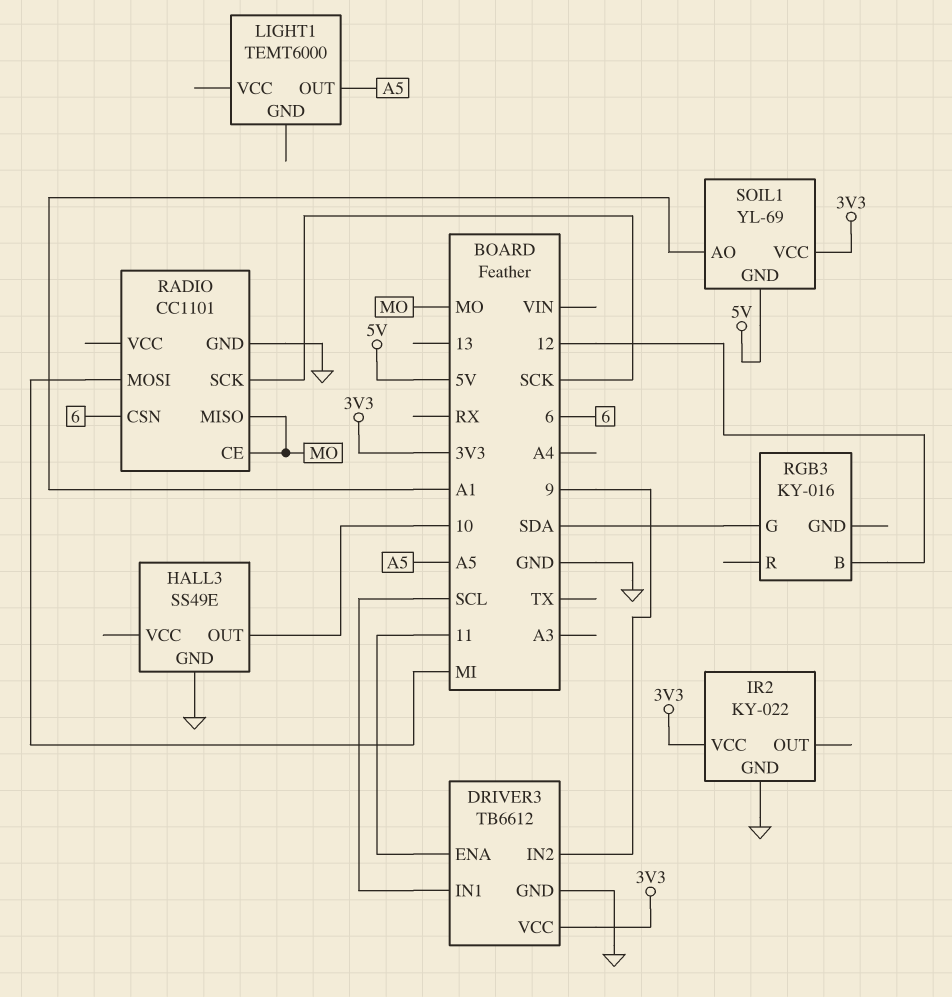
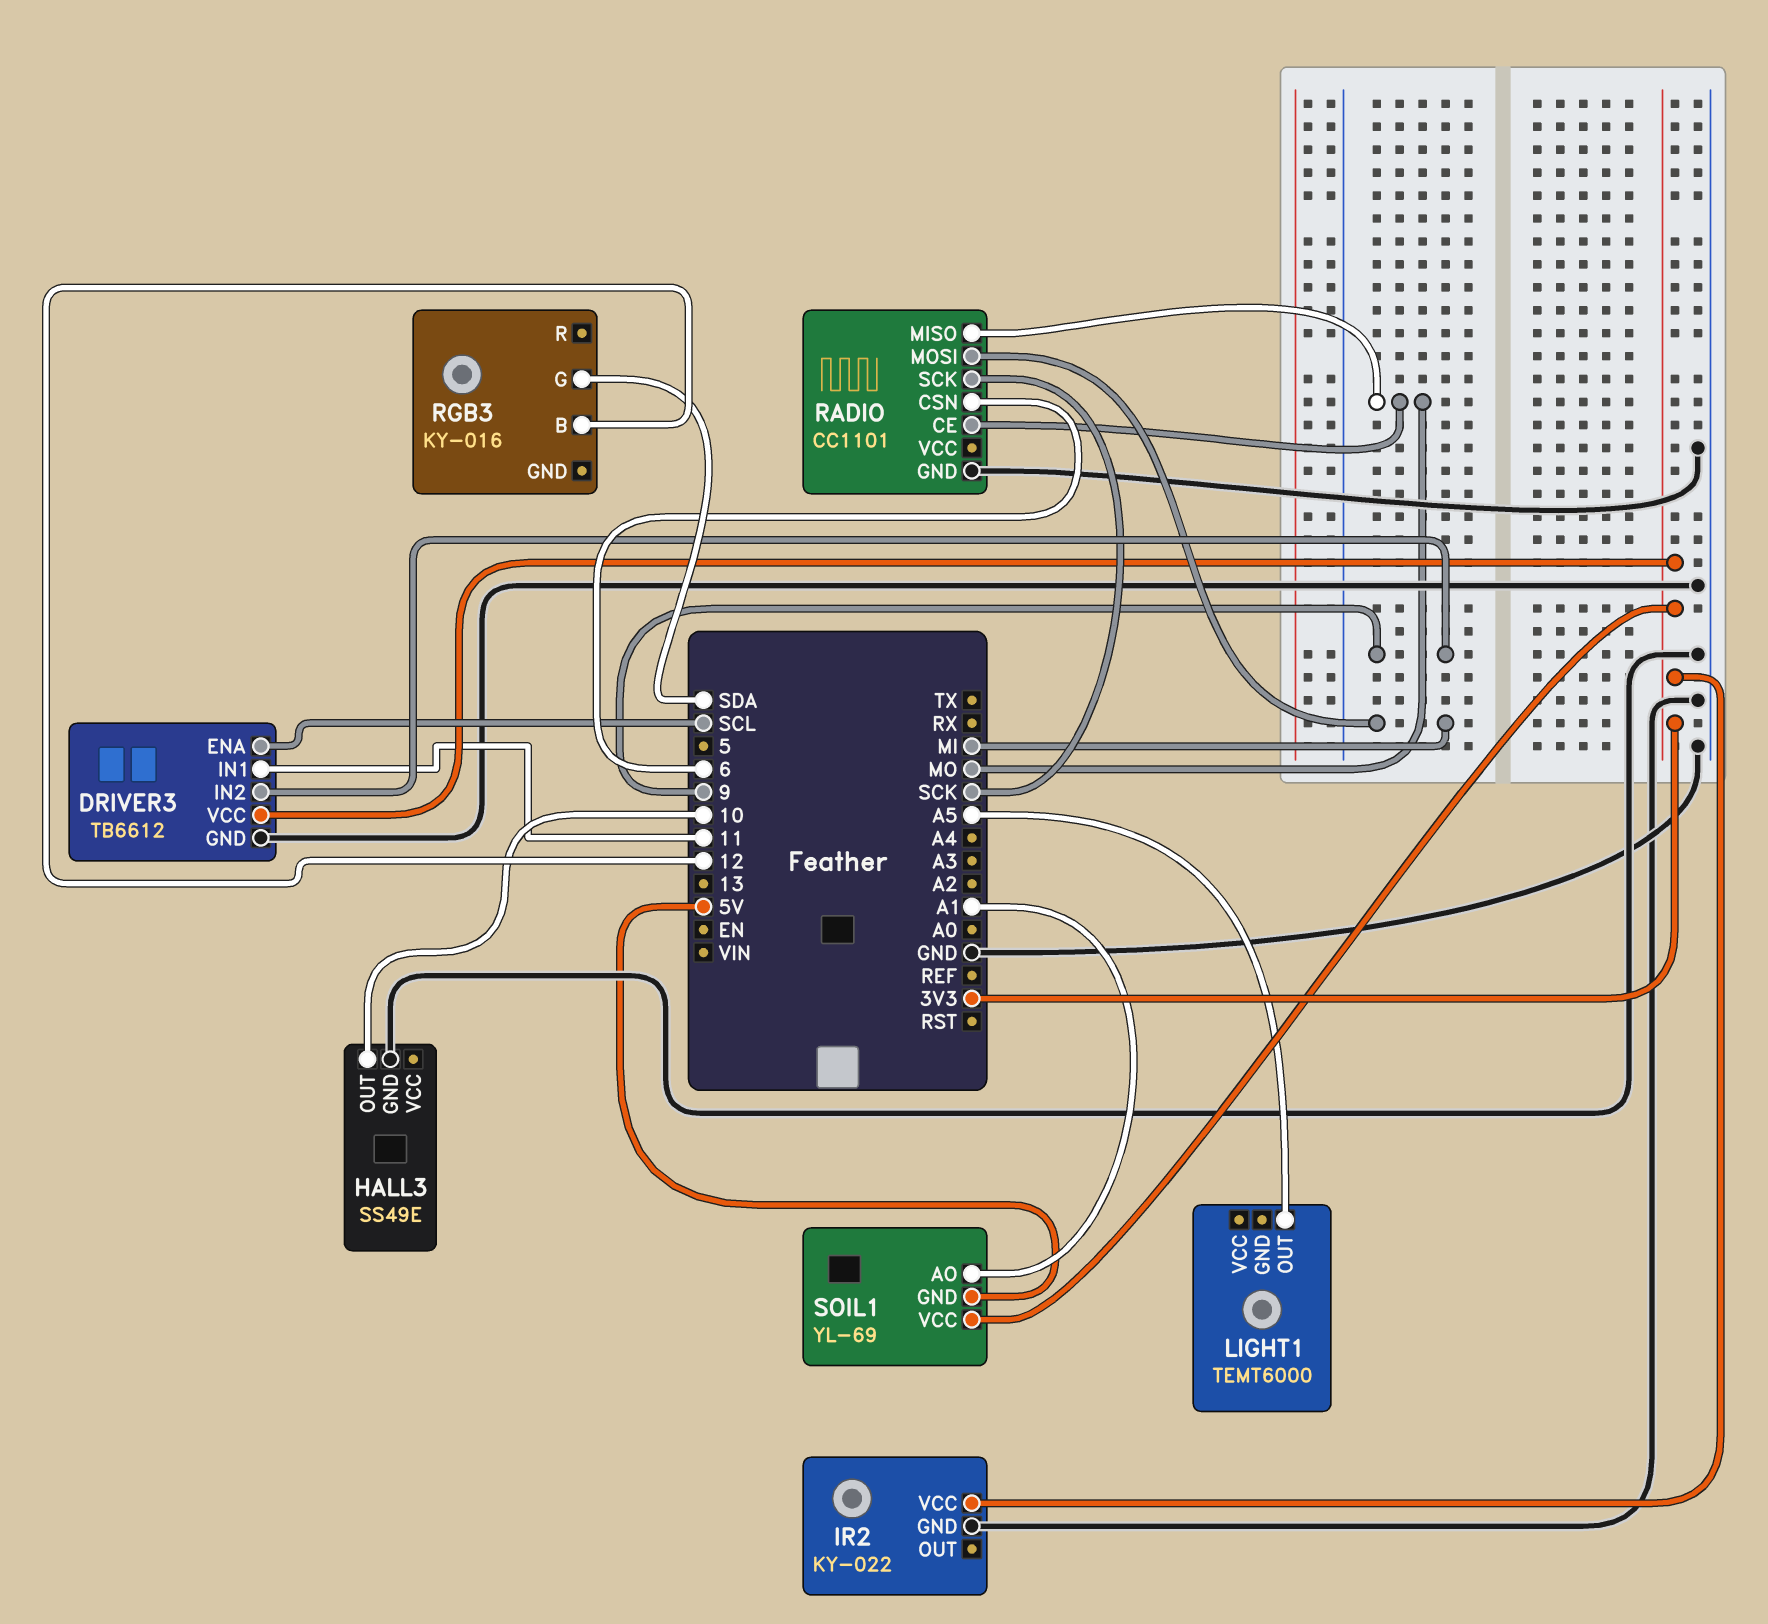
DRIVER3 pin ENA: 11 -> SCL
DRIVER3 pin IN1: SCL -> 11

